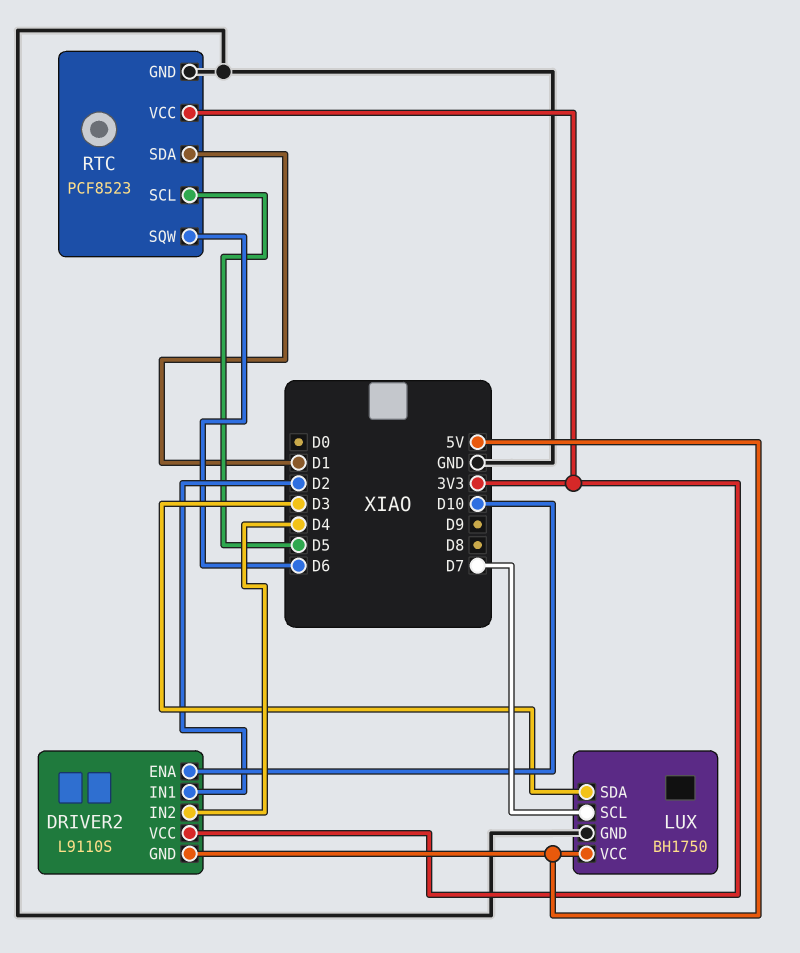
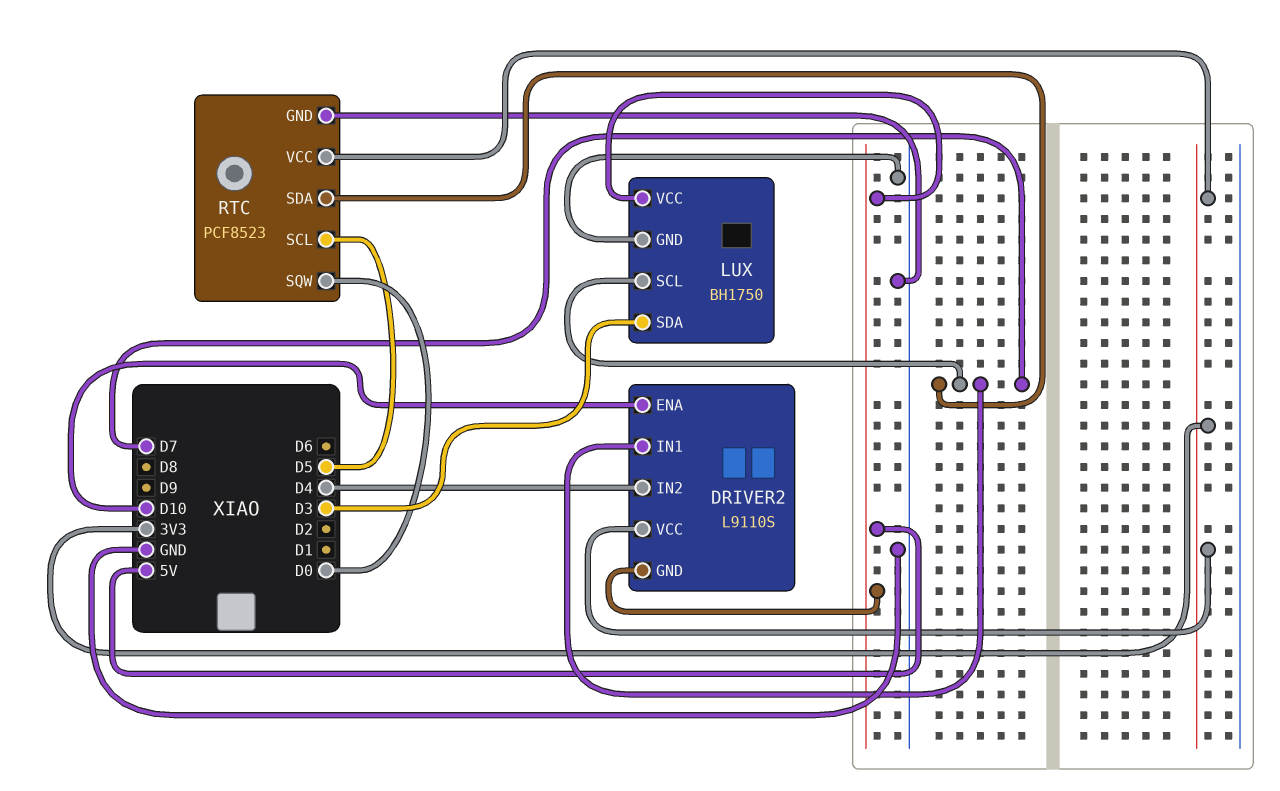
DRIVER2 pin IN1: D2 -> D7
RTC pin SDA: D1 -> D7
RTC pin SQW: D6 -> D0

